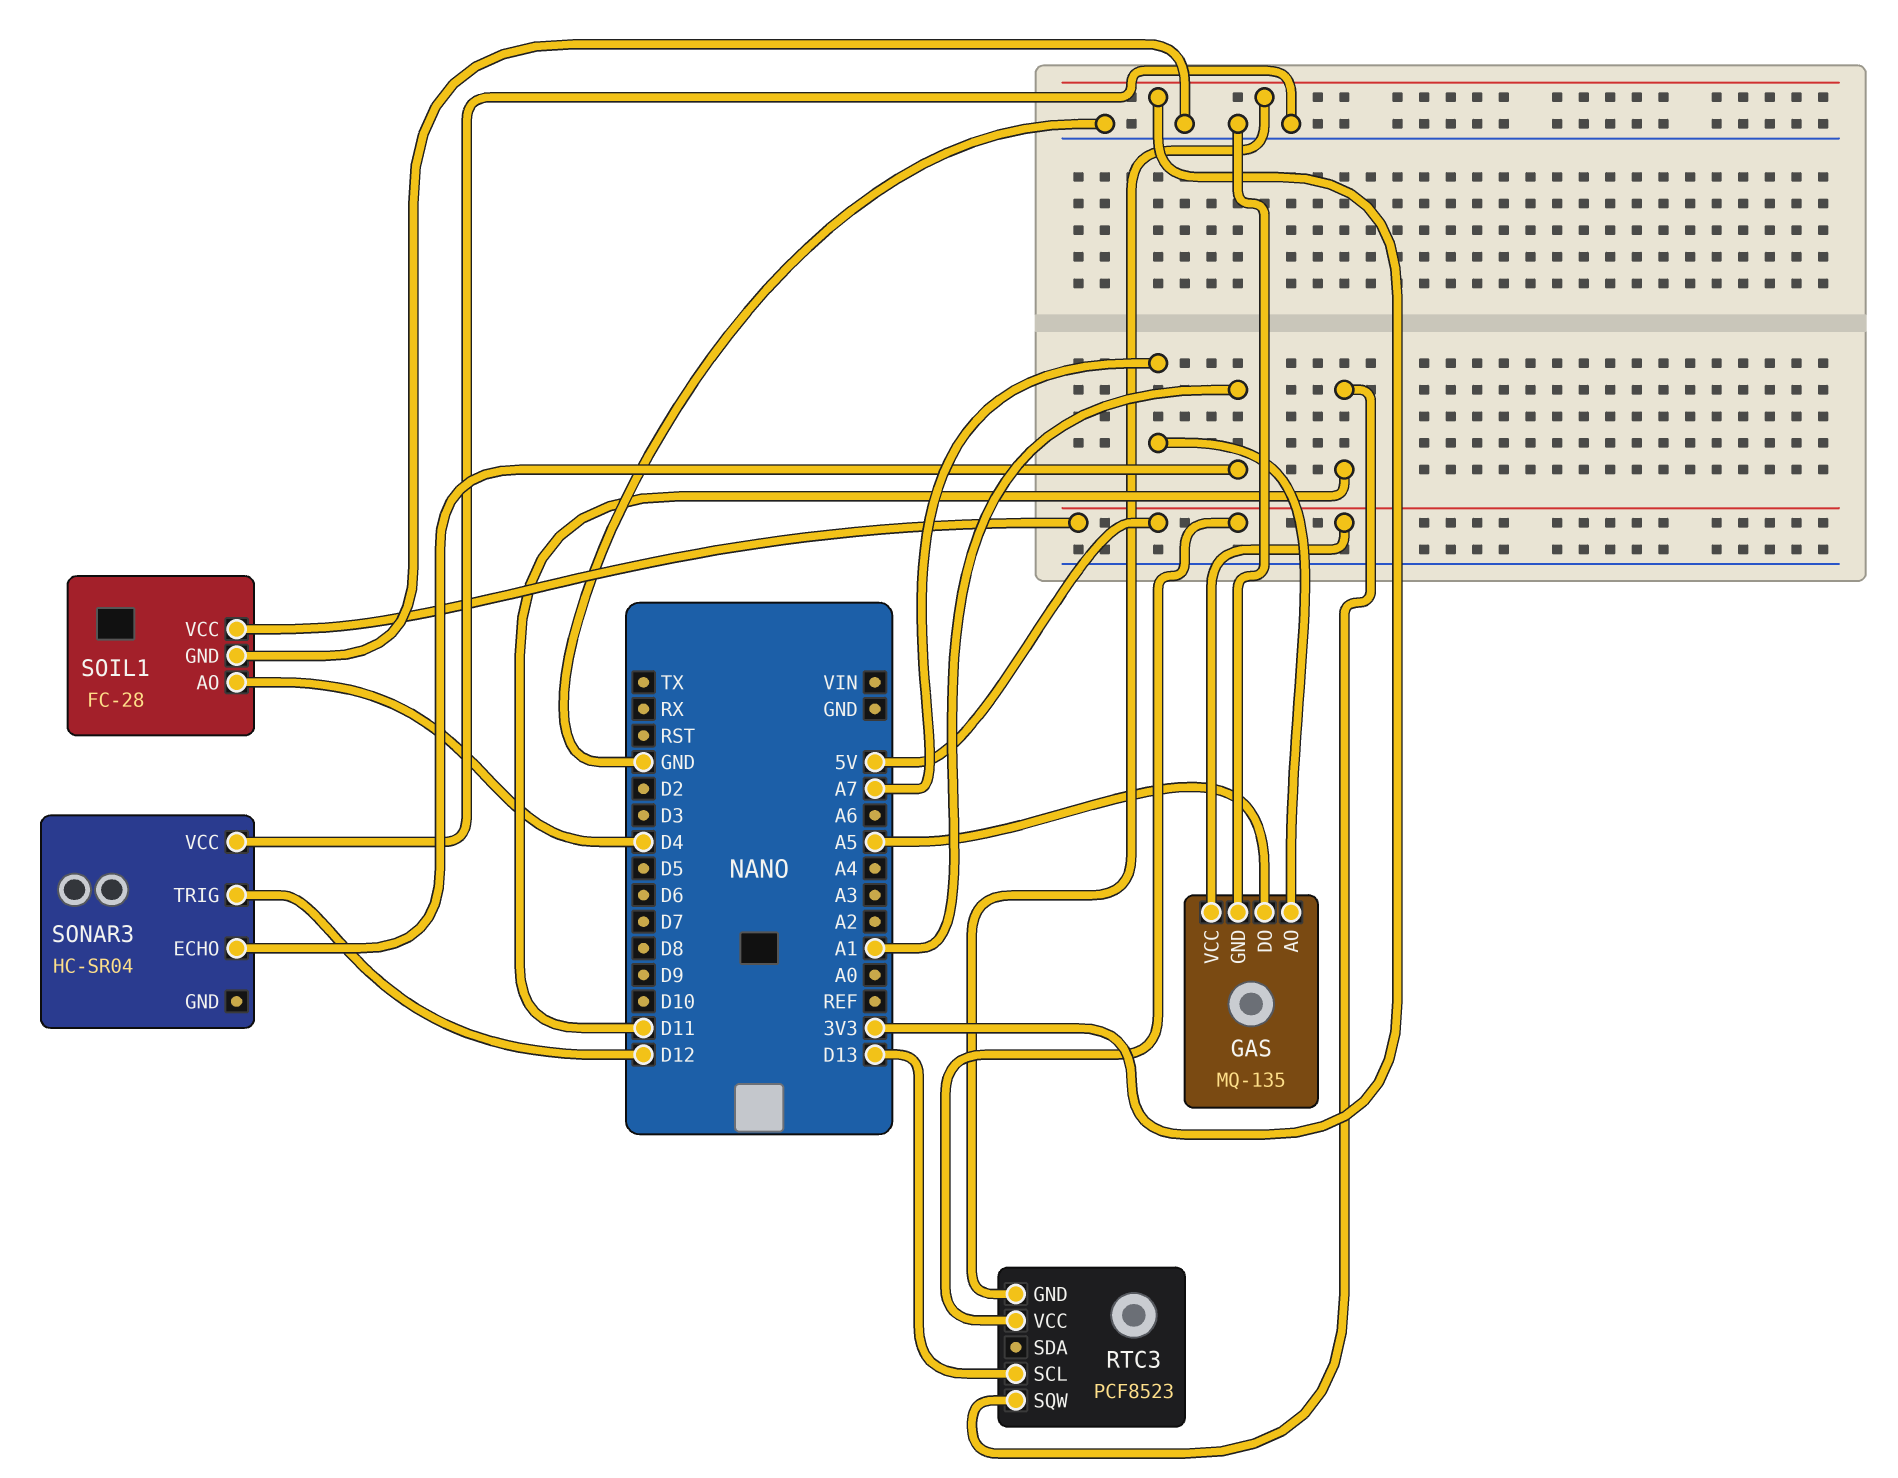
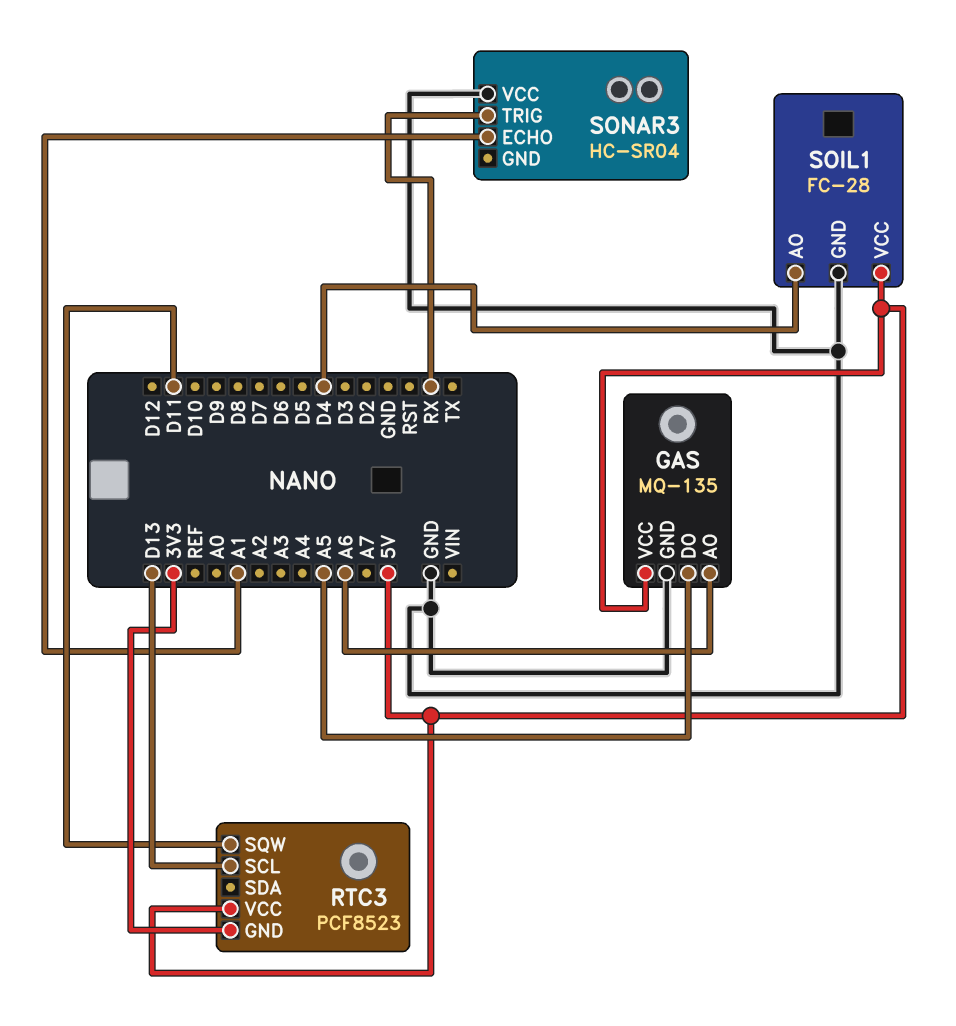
GAS pin AO: A7 -> A6
SONAR3 pin TRIG: D12 -> RX

